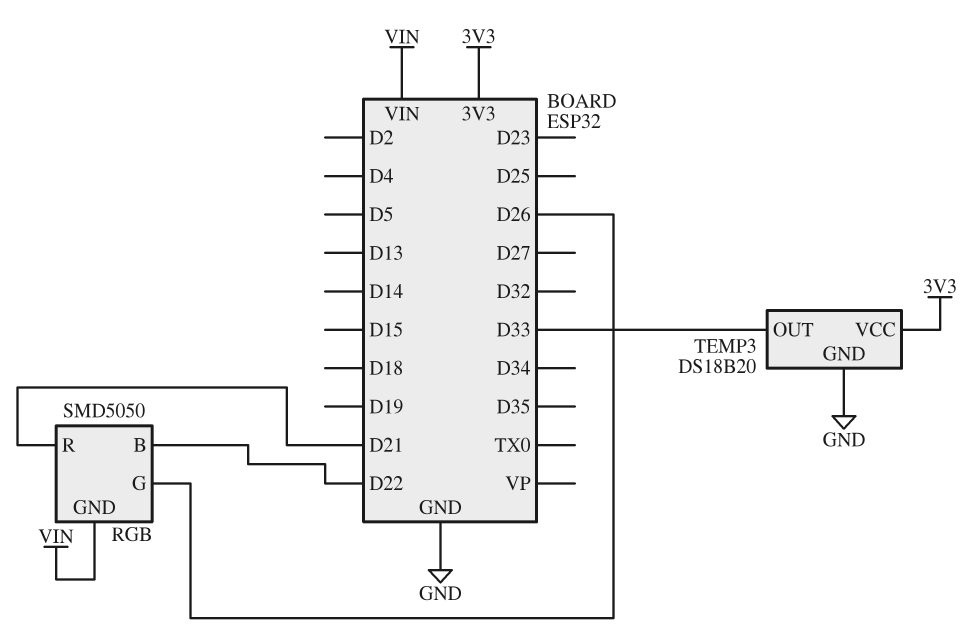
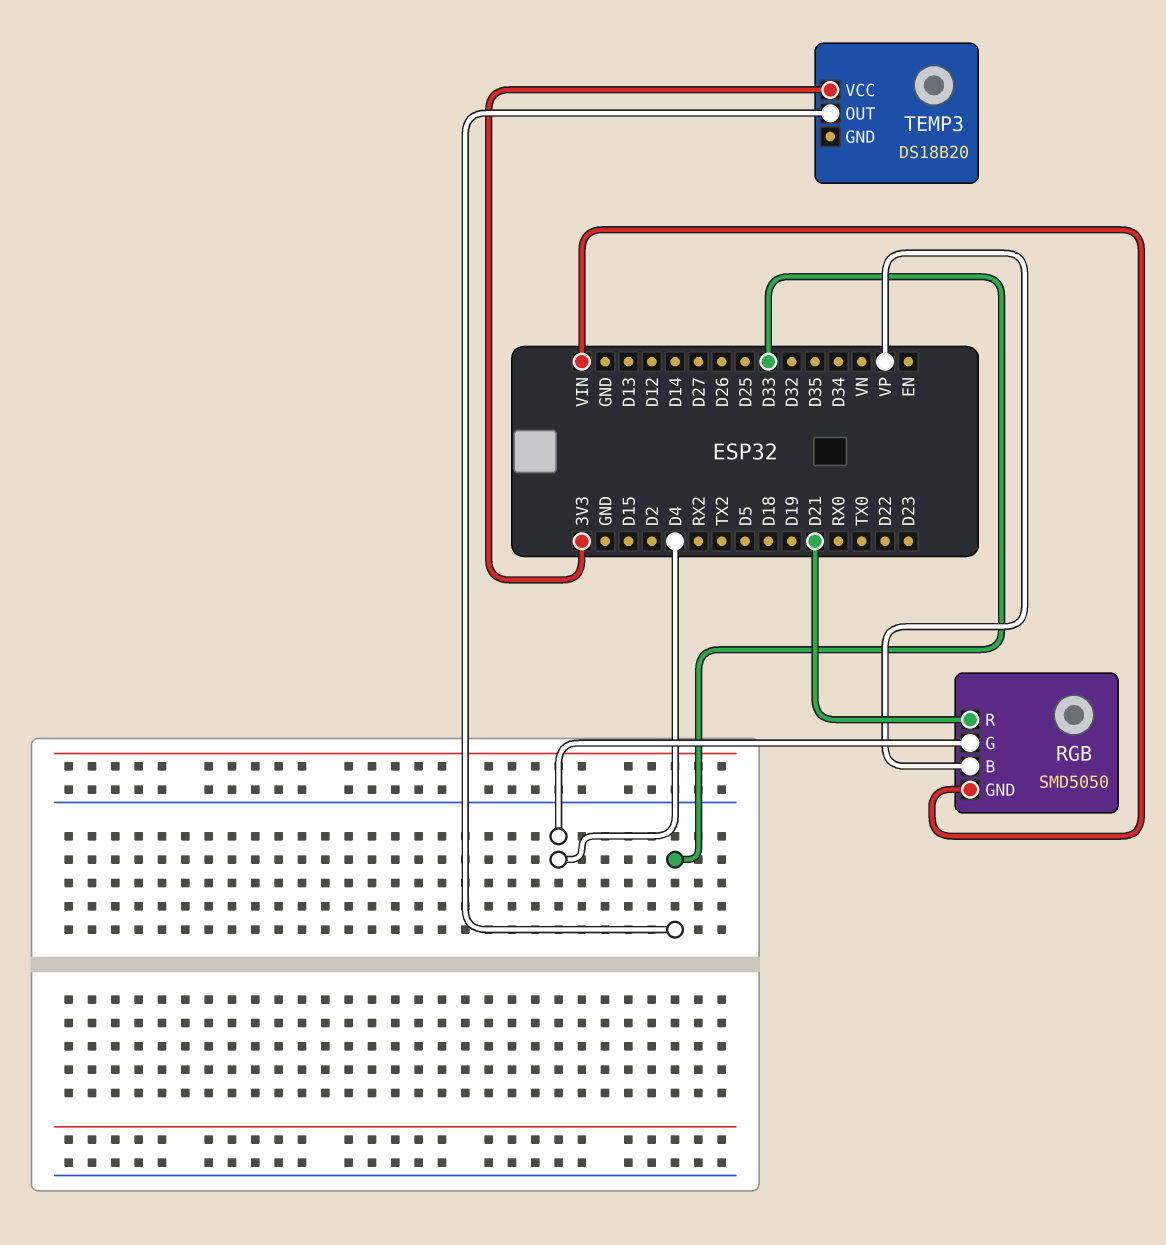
RGB pin B: D22 -> VP
RGB pin G: D26 -> D4
TEMP3 pin GND: GND -> none

